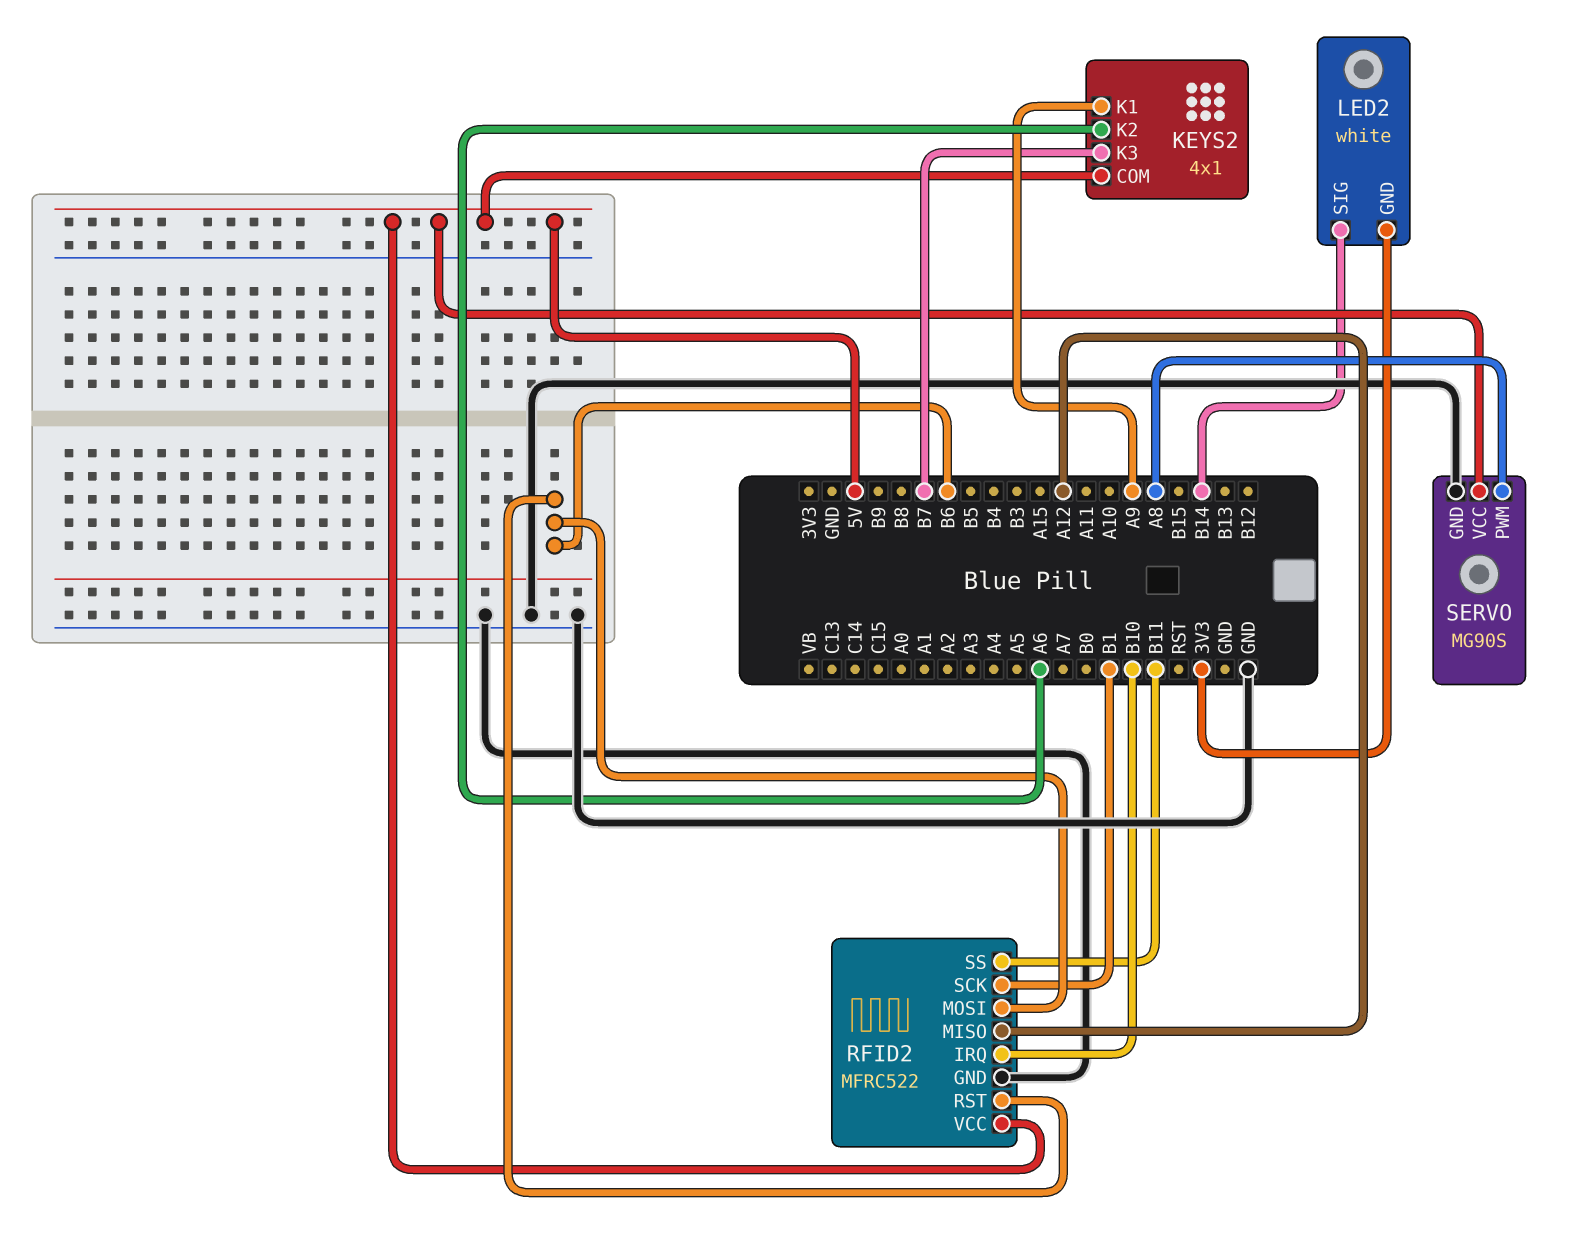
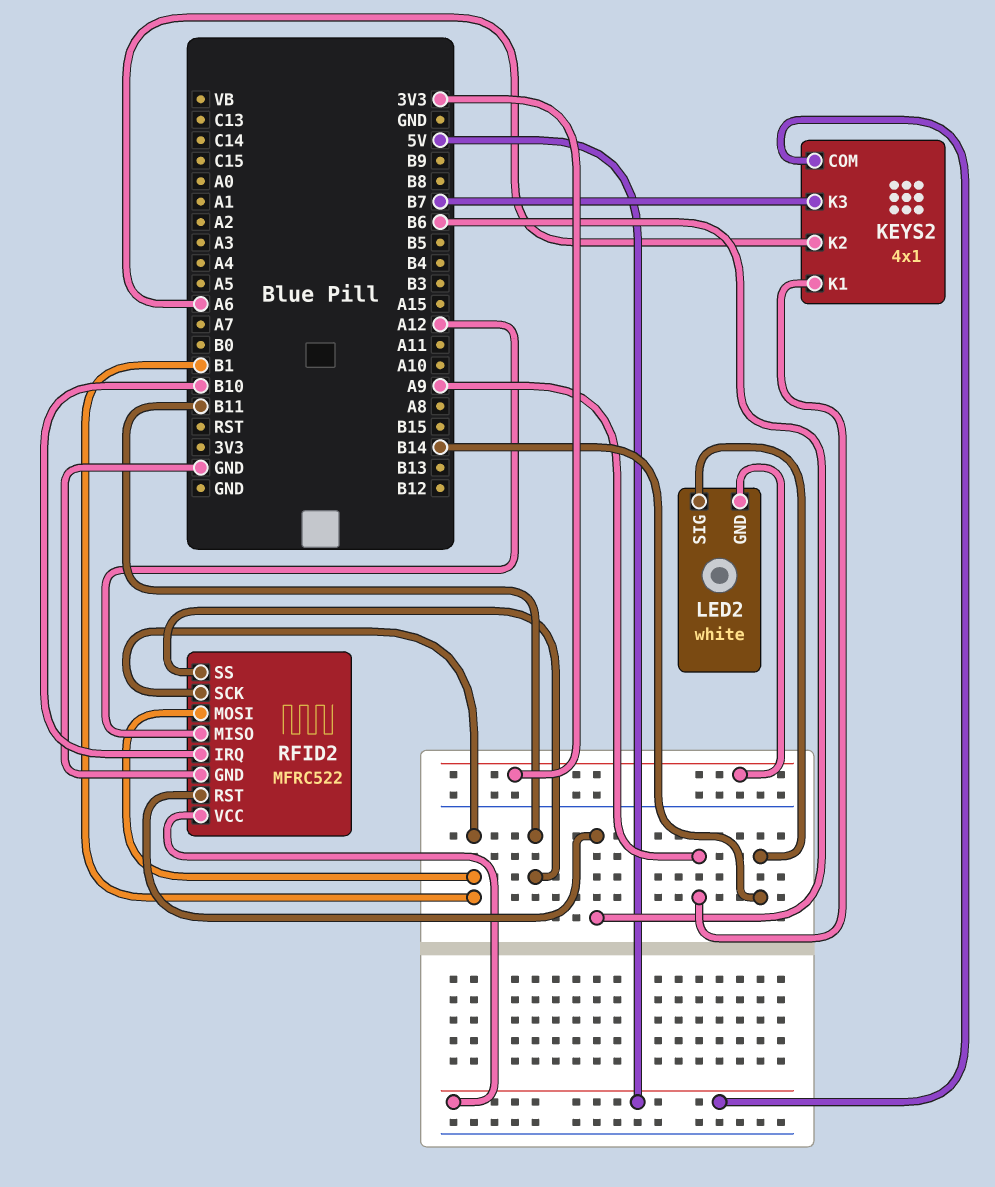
RFID2 pin MOSI: B6 -> B1
SERVO: MG90S -> none
SERVO pin GND: GND -> none
SERVO pin PWM: A8 -> none
SERVO pin VCC: 5V -> none

